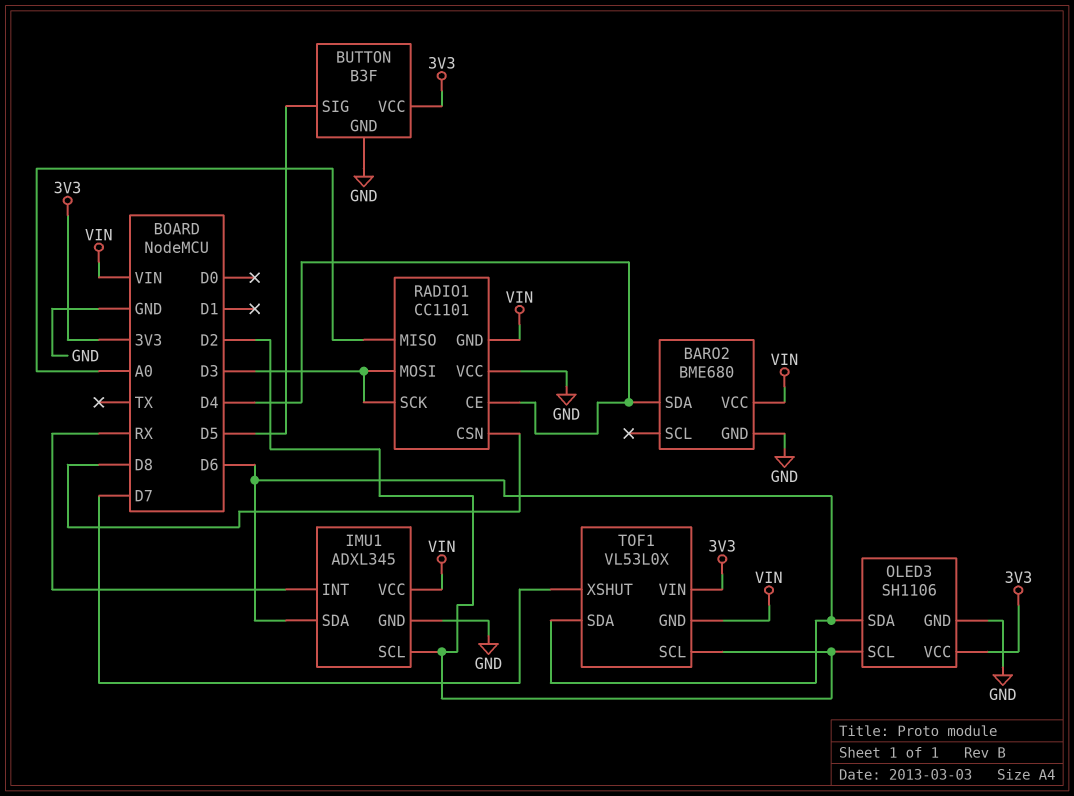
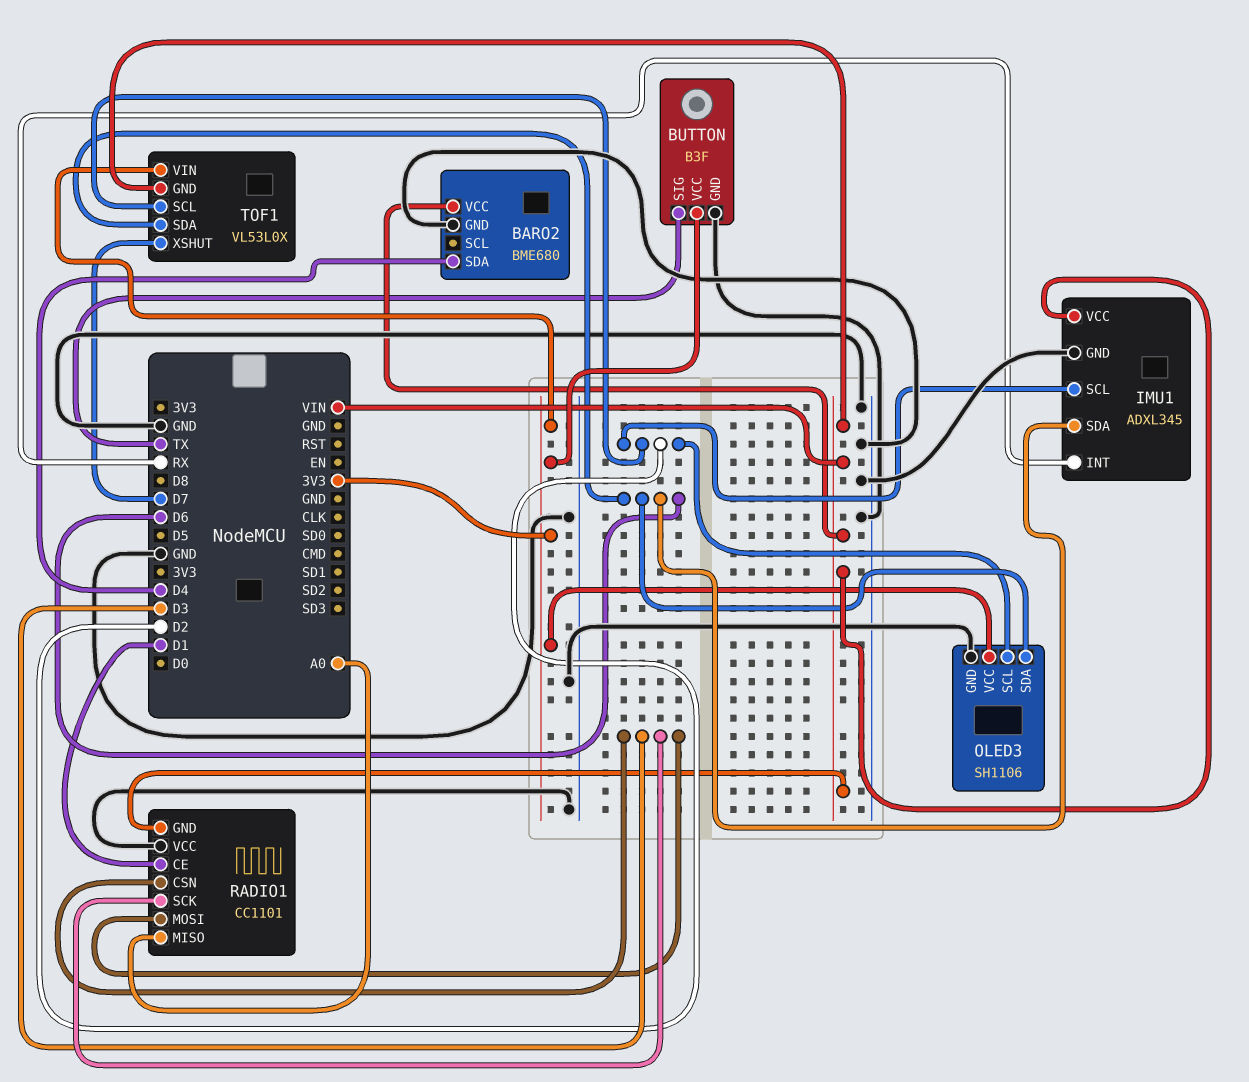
BUTTON pin SIG: D5 -> TX
RADIO1 pin CE: D4 -> D1
RADIO1 pin CSN: D8 -> D3

